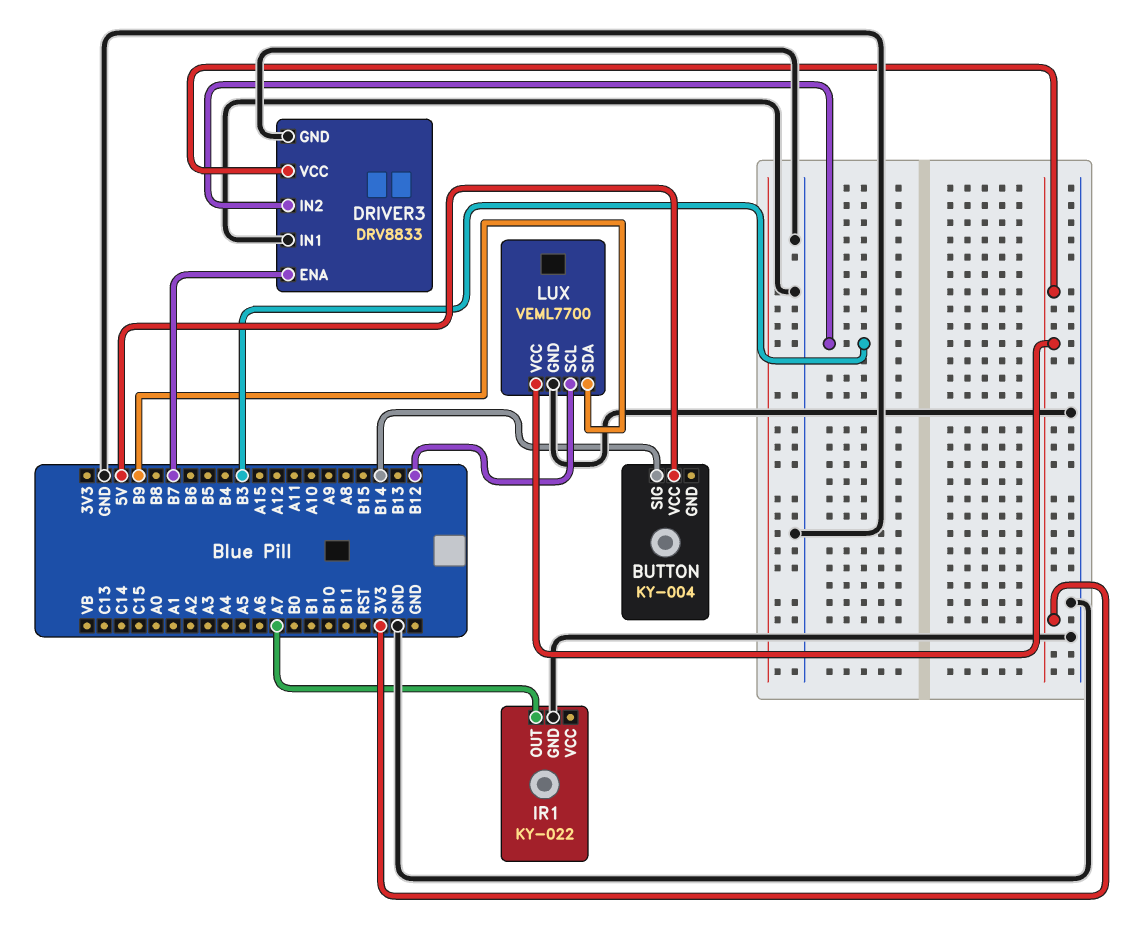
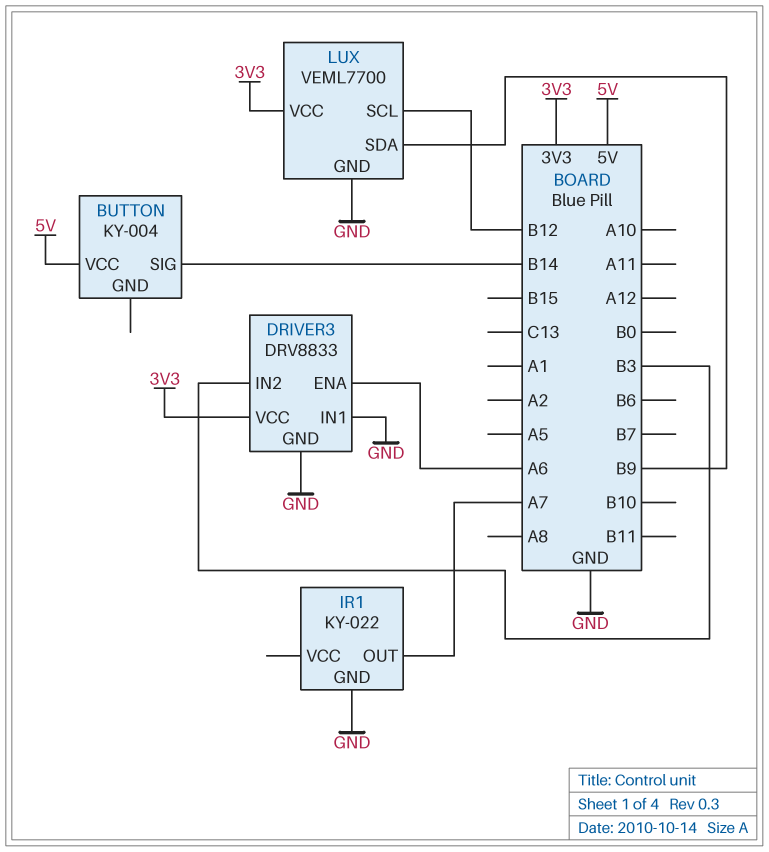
DRIVER3 pin ENA: B7 -> A6

